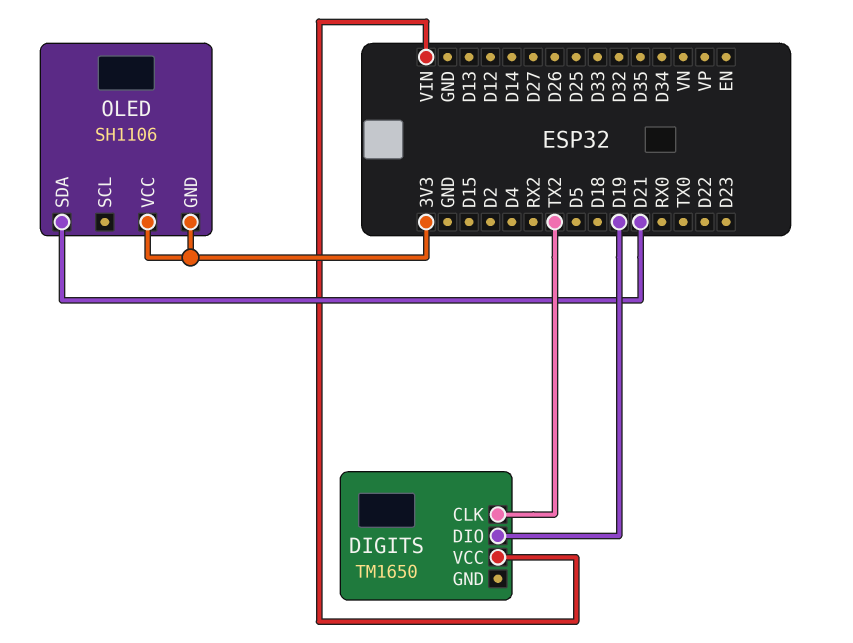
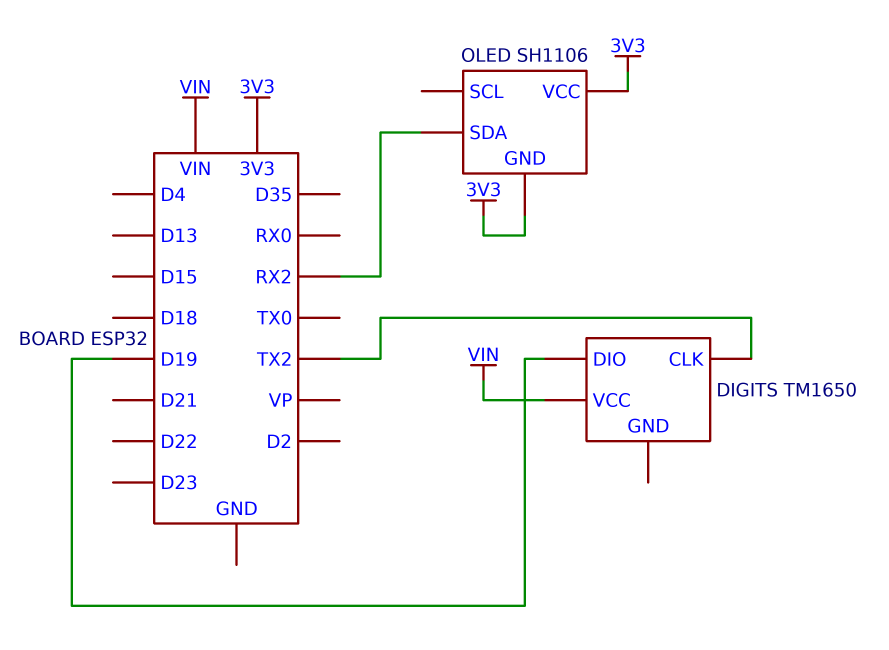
OLED pin SDA: D21 -> RX2

